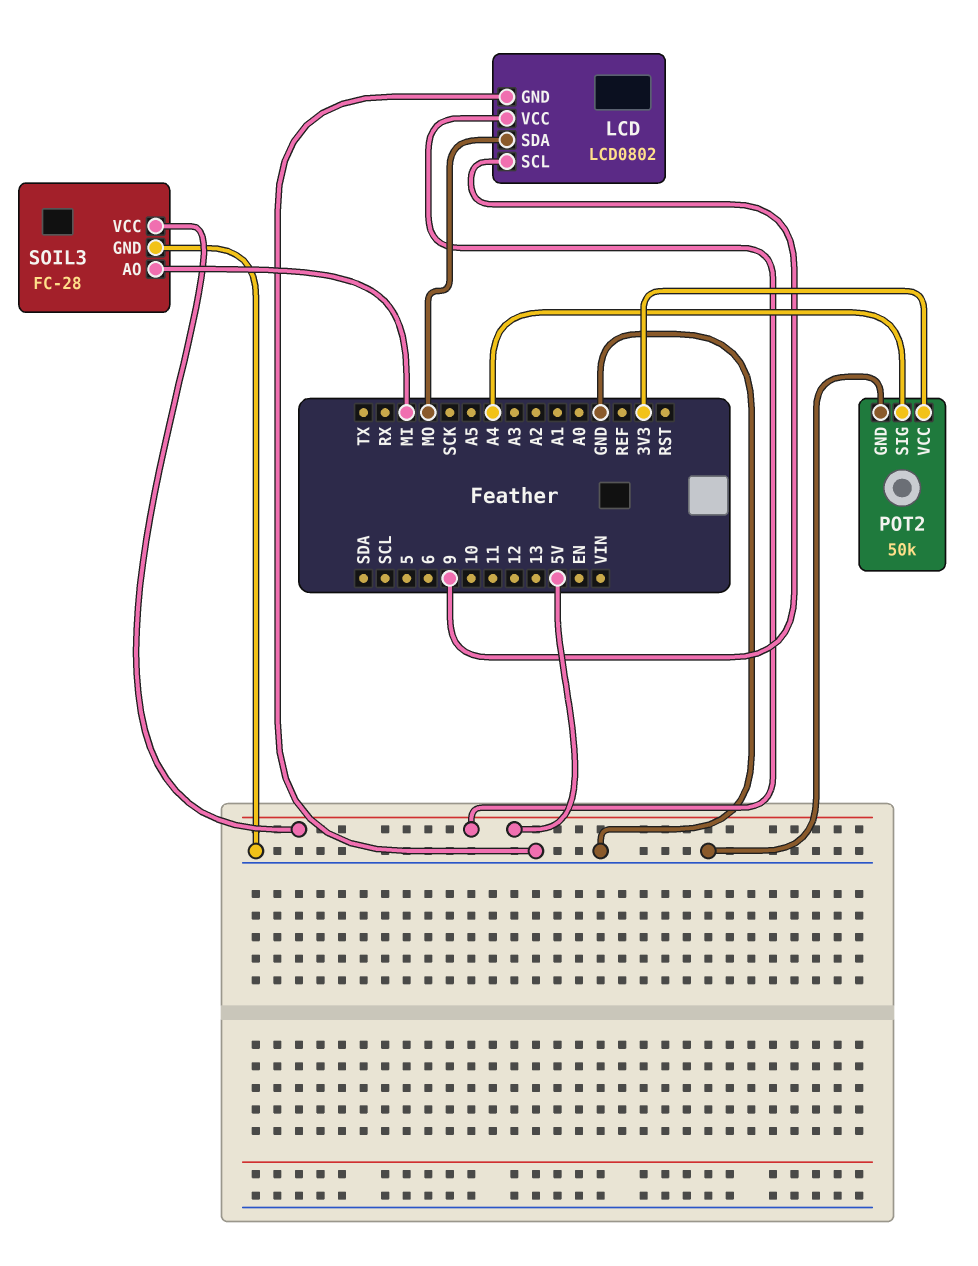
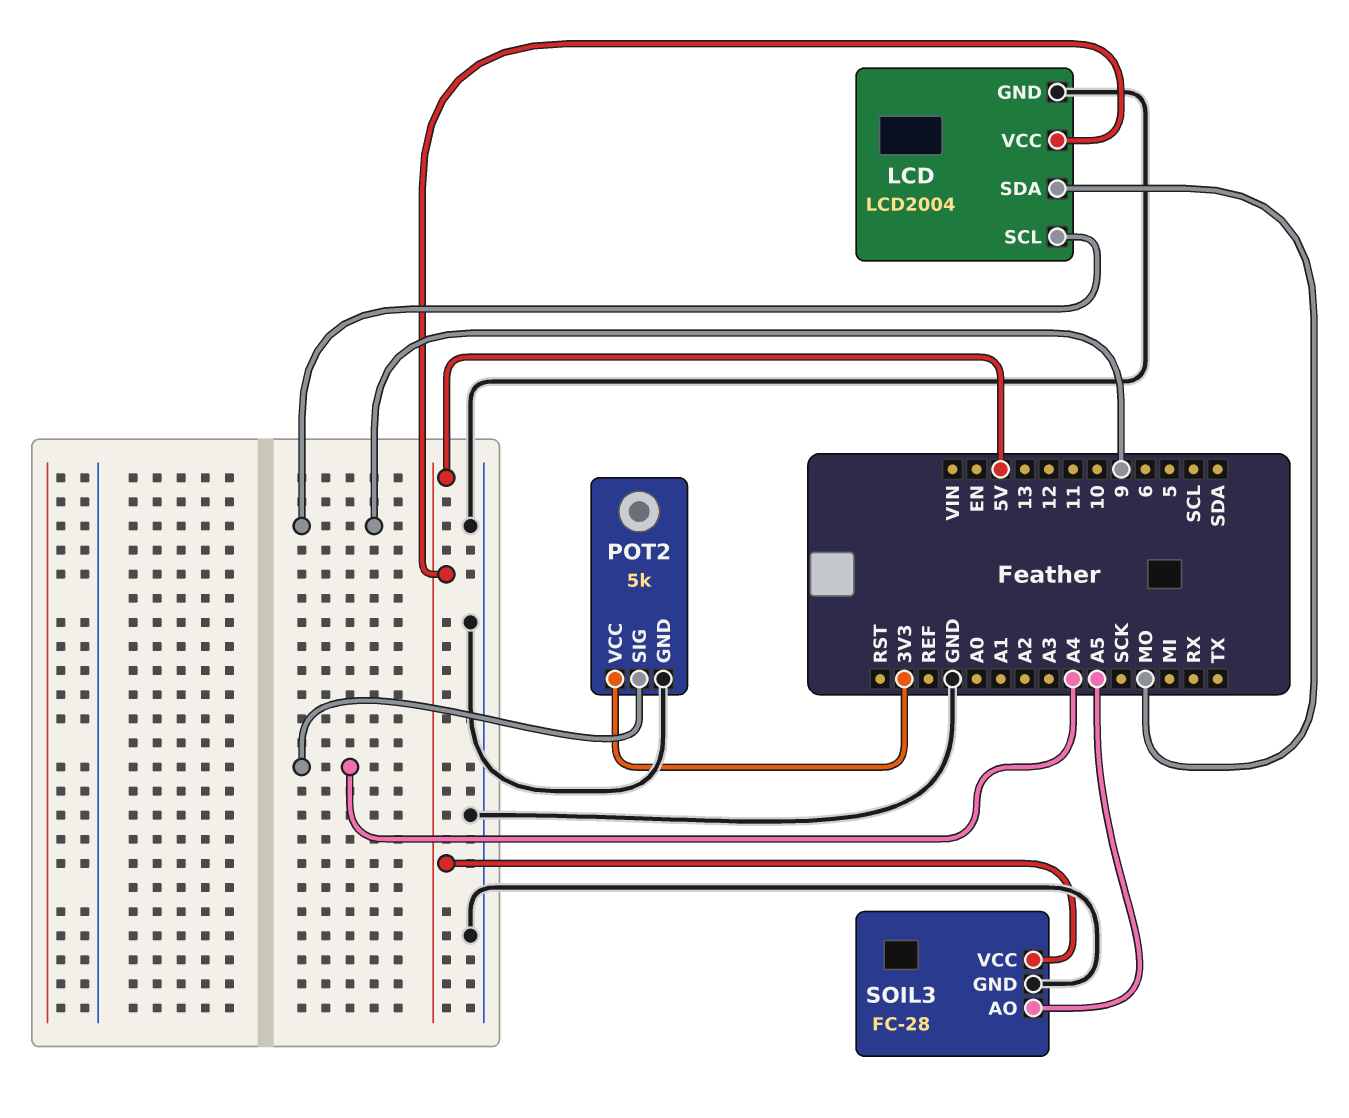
LCD: LCD0802 -> LCD2004
POT2: 50k -> 5k
SOIL3 pin AO: MI -> A5

